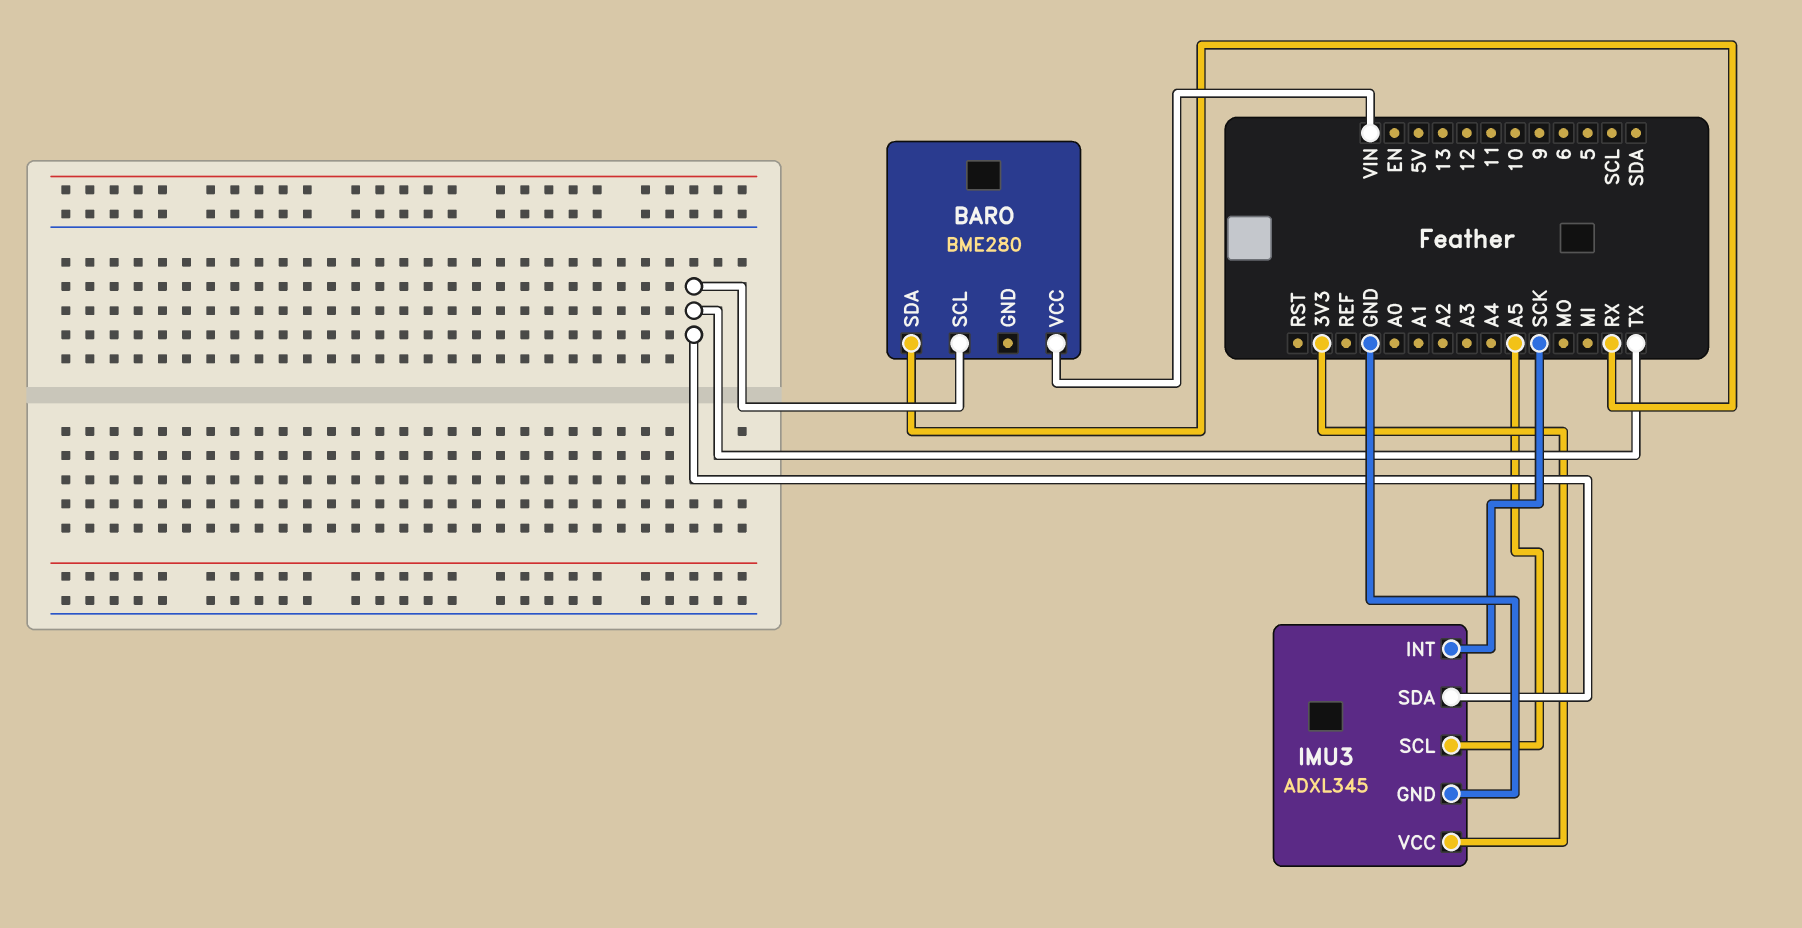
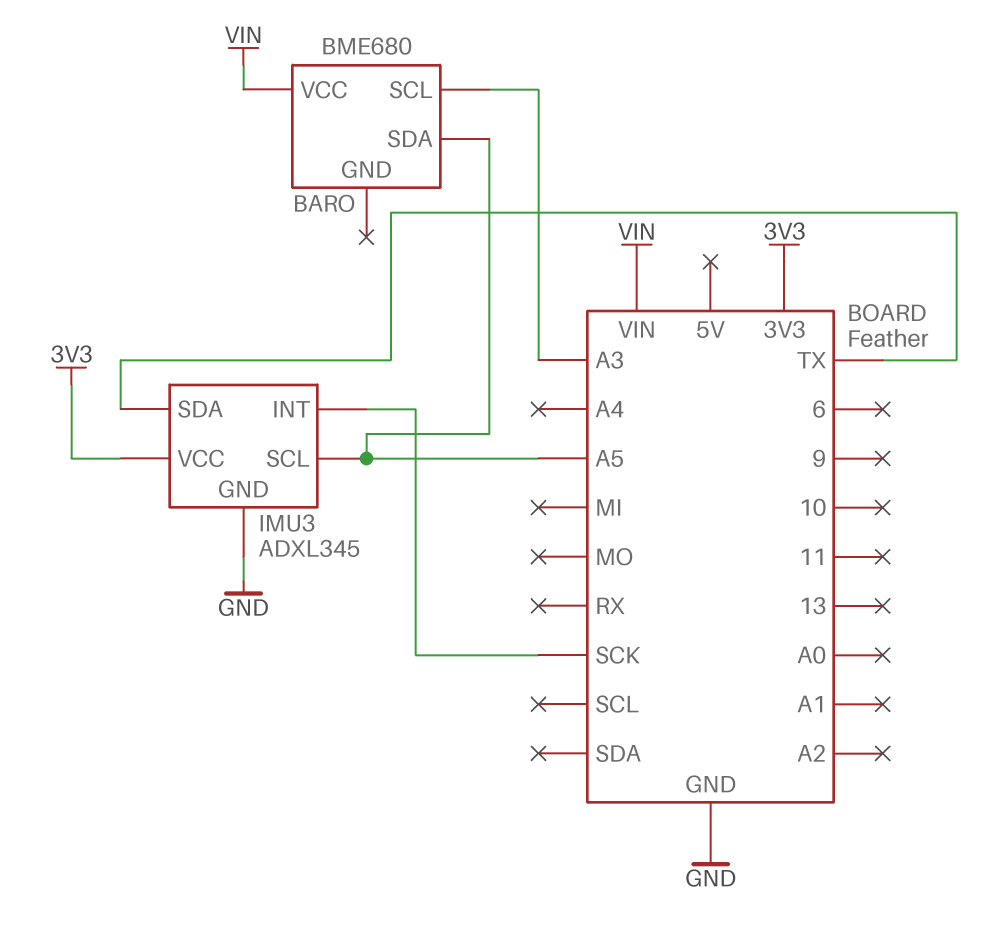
BARO: BME280 -> BME680
BARO pin SCL: TX -> A3
BARO pin SDA: RX -> A5

